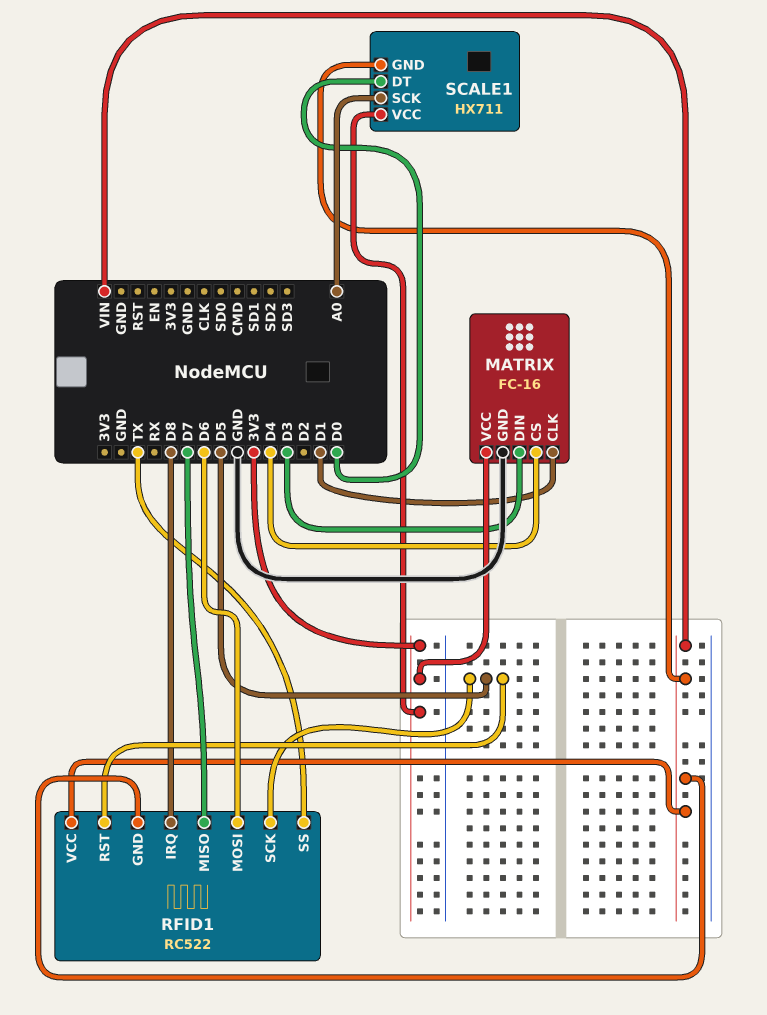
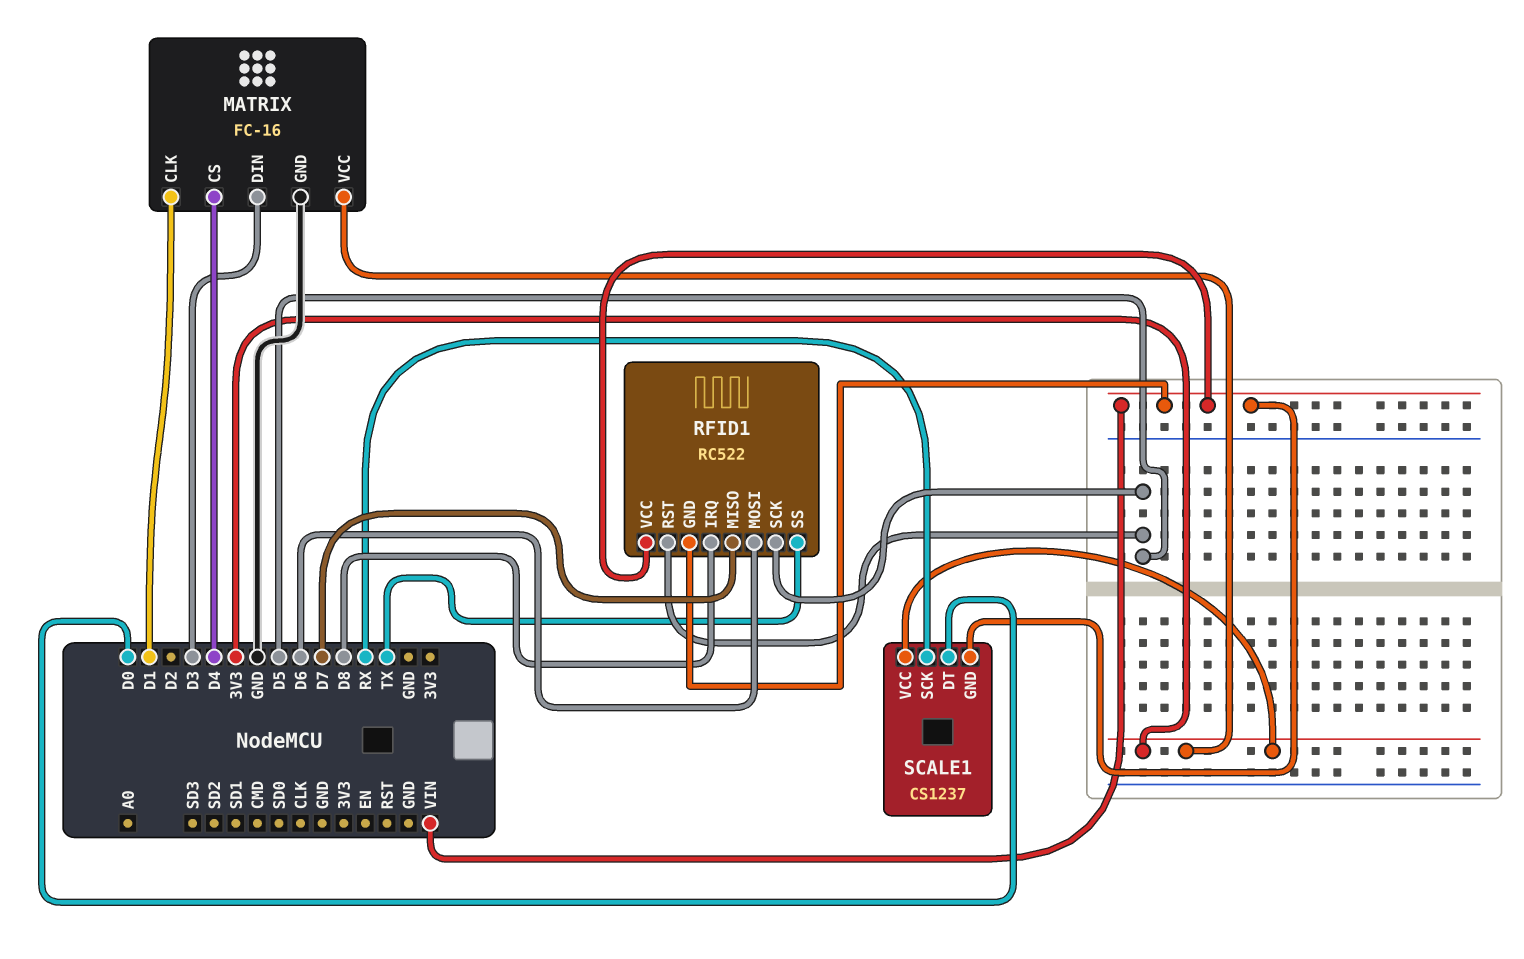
SCALE1: HX711 -> CS1237
SCALE1 pin SCK: A0 -> RX

